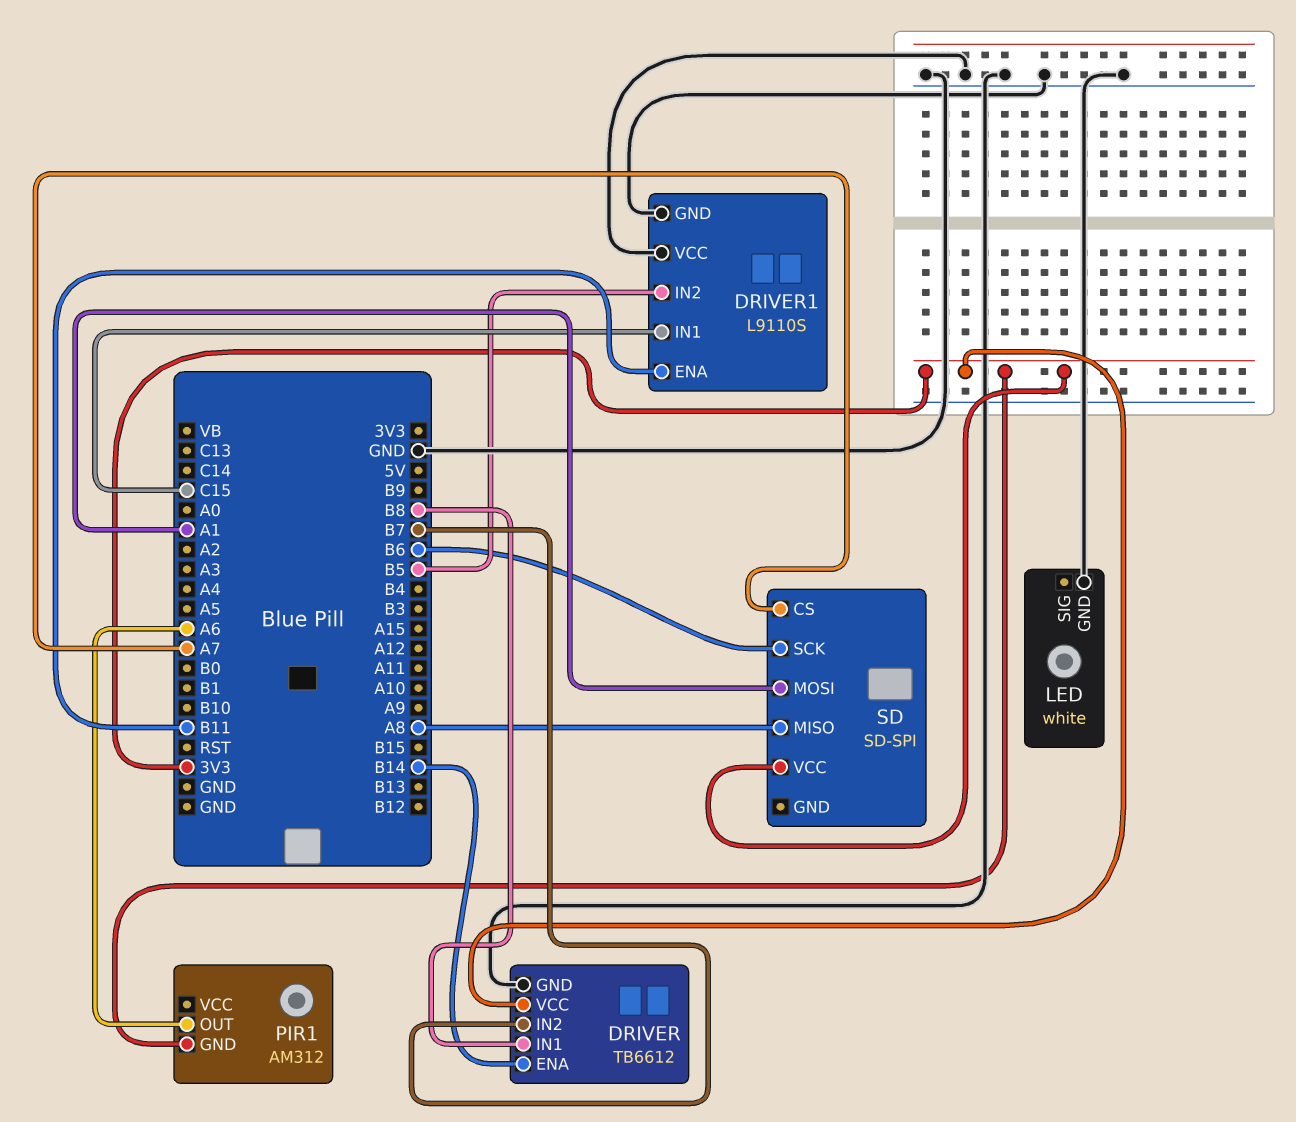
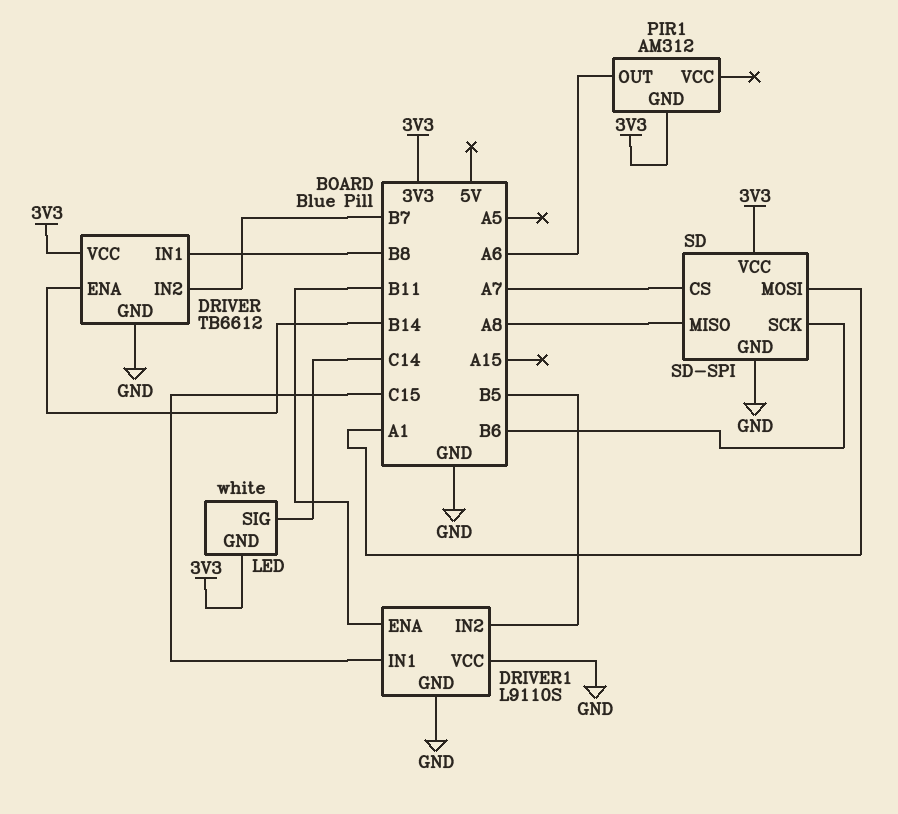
LED pin GND: GND -> 3V3
LED pin SIG: none -> C14
SD pin GND: none -> GND

